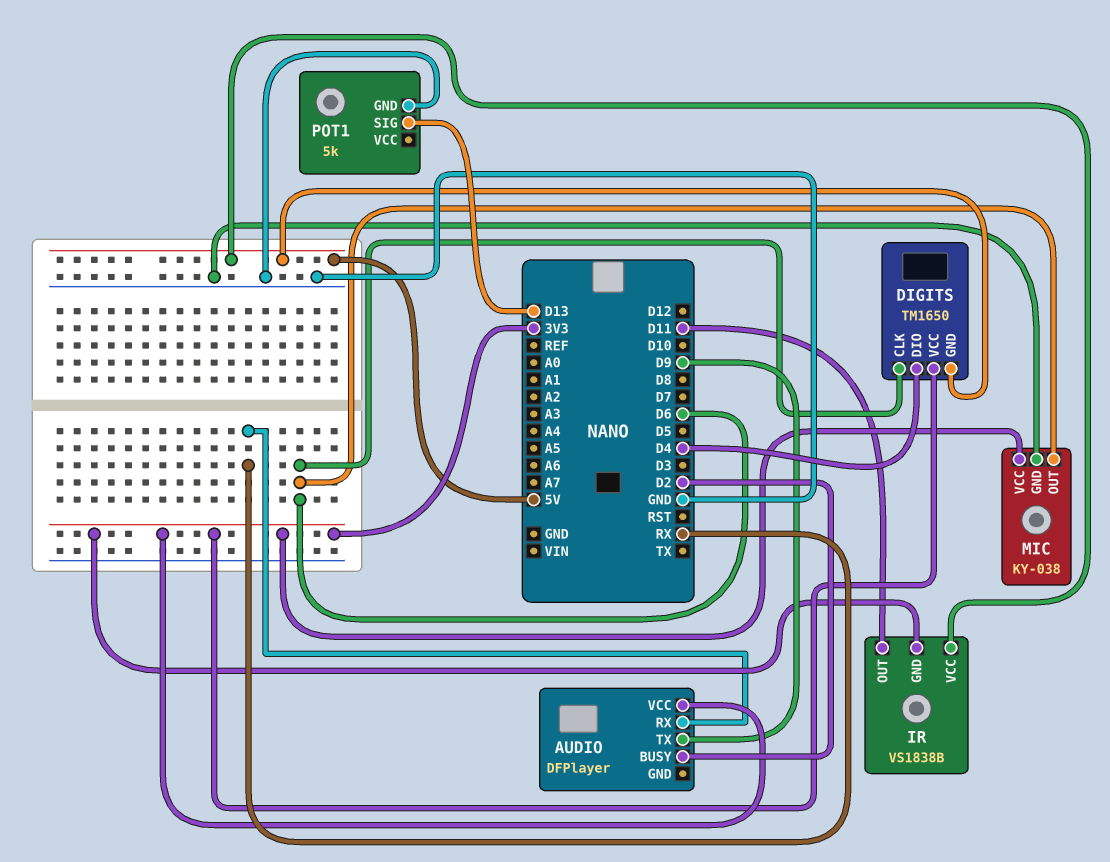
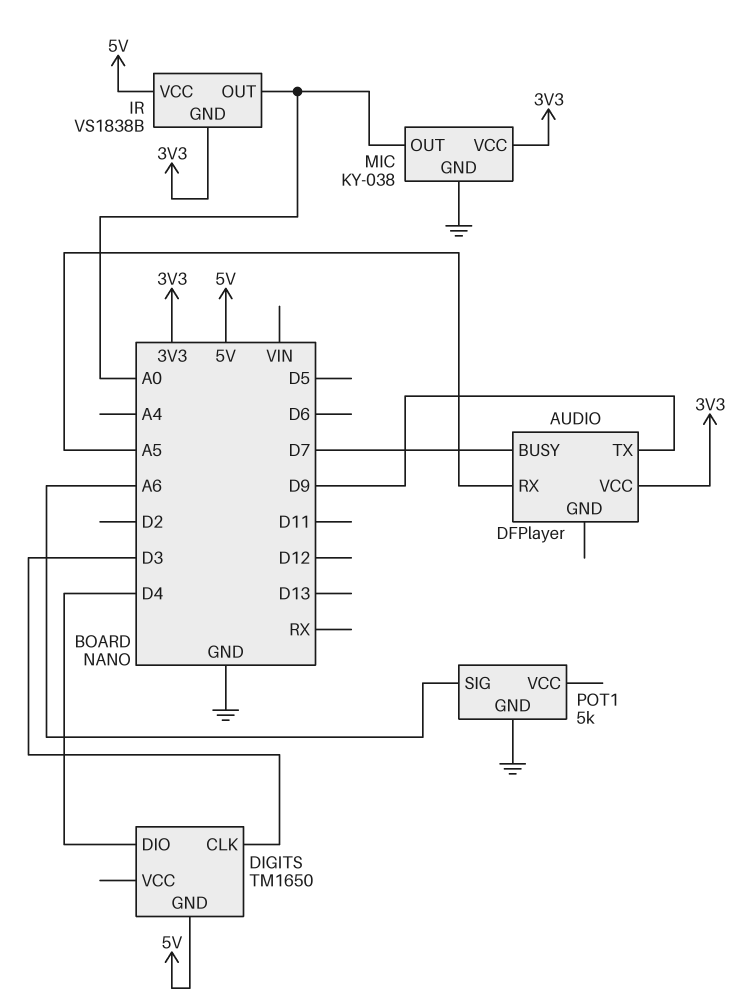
AUDIO pin BUSY: D2 -> D7
AUDIO pin RX: RX -> A5
DIGITS pin CLK: D6 -> D3
DIGITS pin VCC: 3V3 -> none
IR pin OUT: D11 -> A0
MIC pin OUT: D6 -> A0
POT1 pin SIG: D13 -> A6

